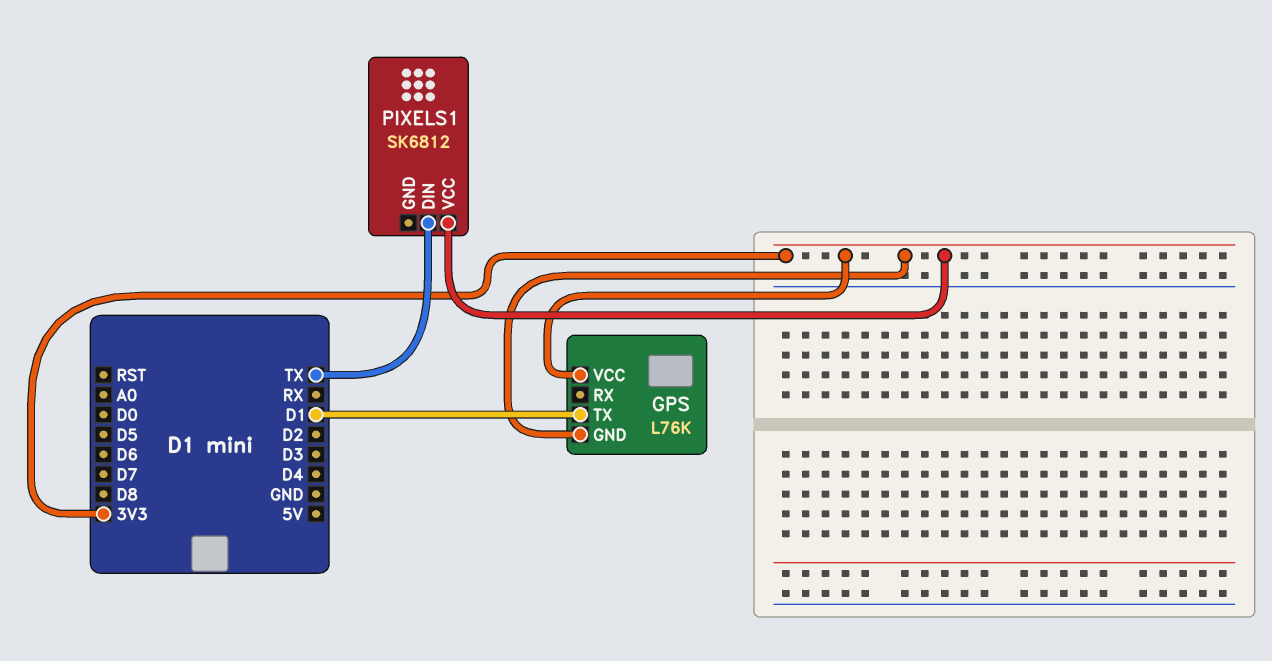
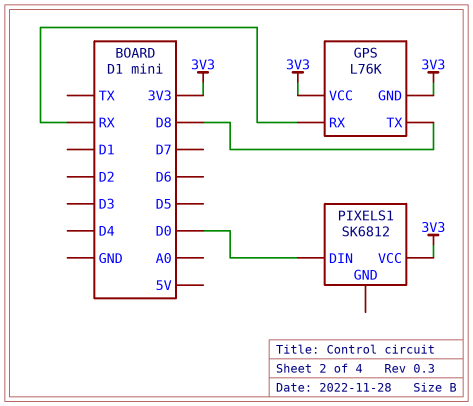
GPS pin RX: none -> RX
GPS pin TX: D1 -> D8
PIXELS1 pin DIN: TX -> D0

